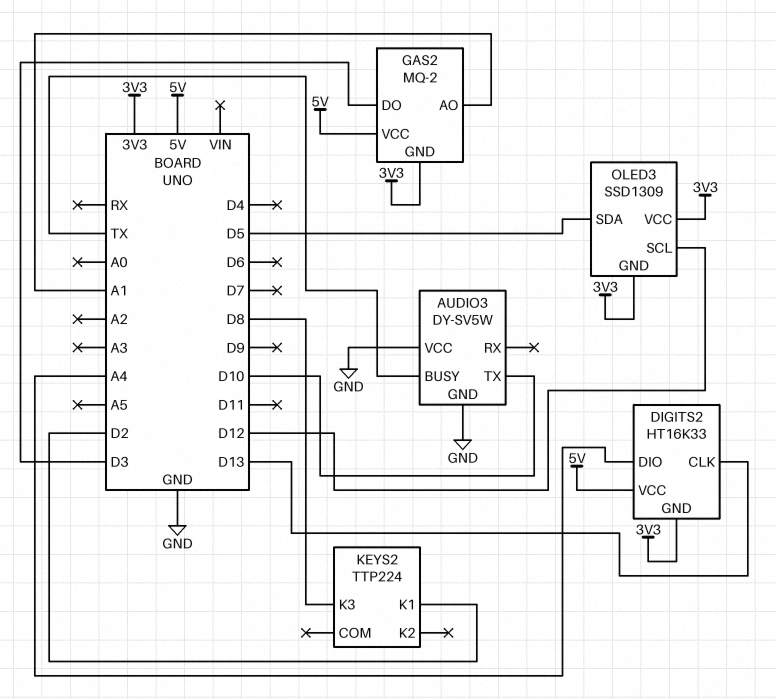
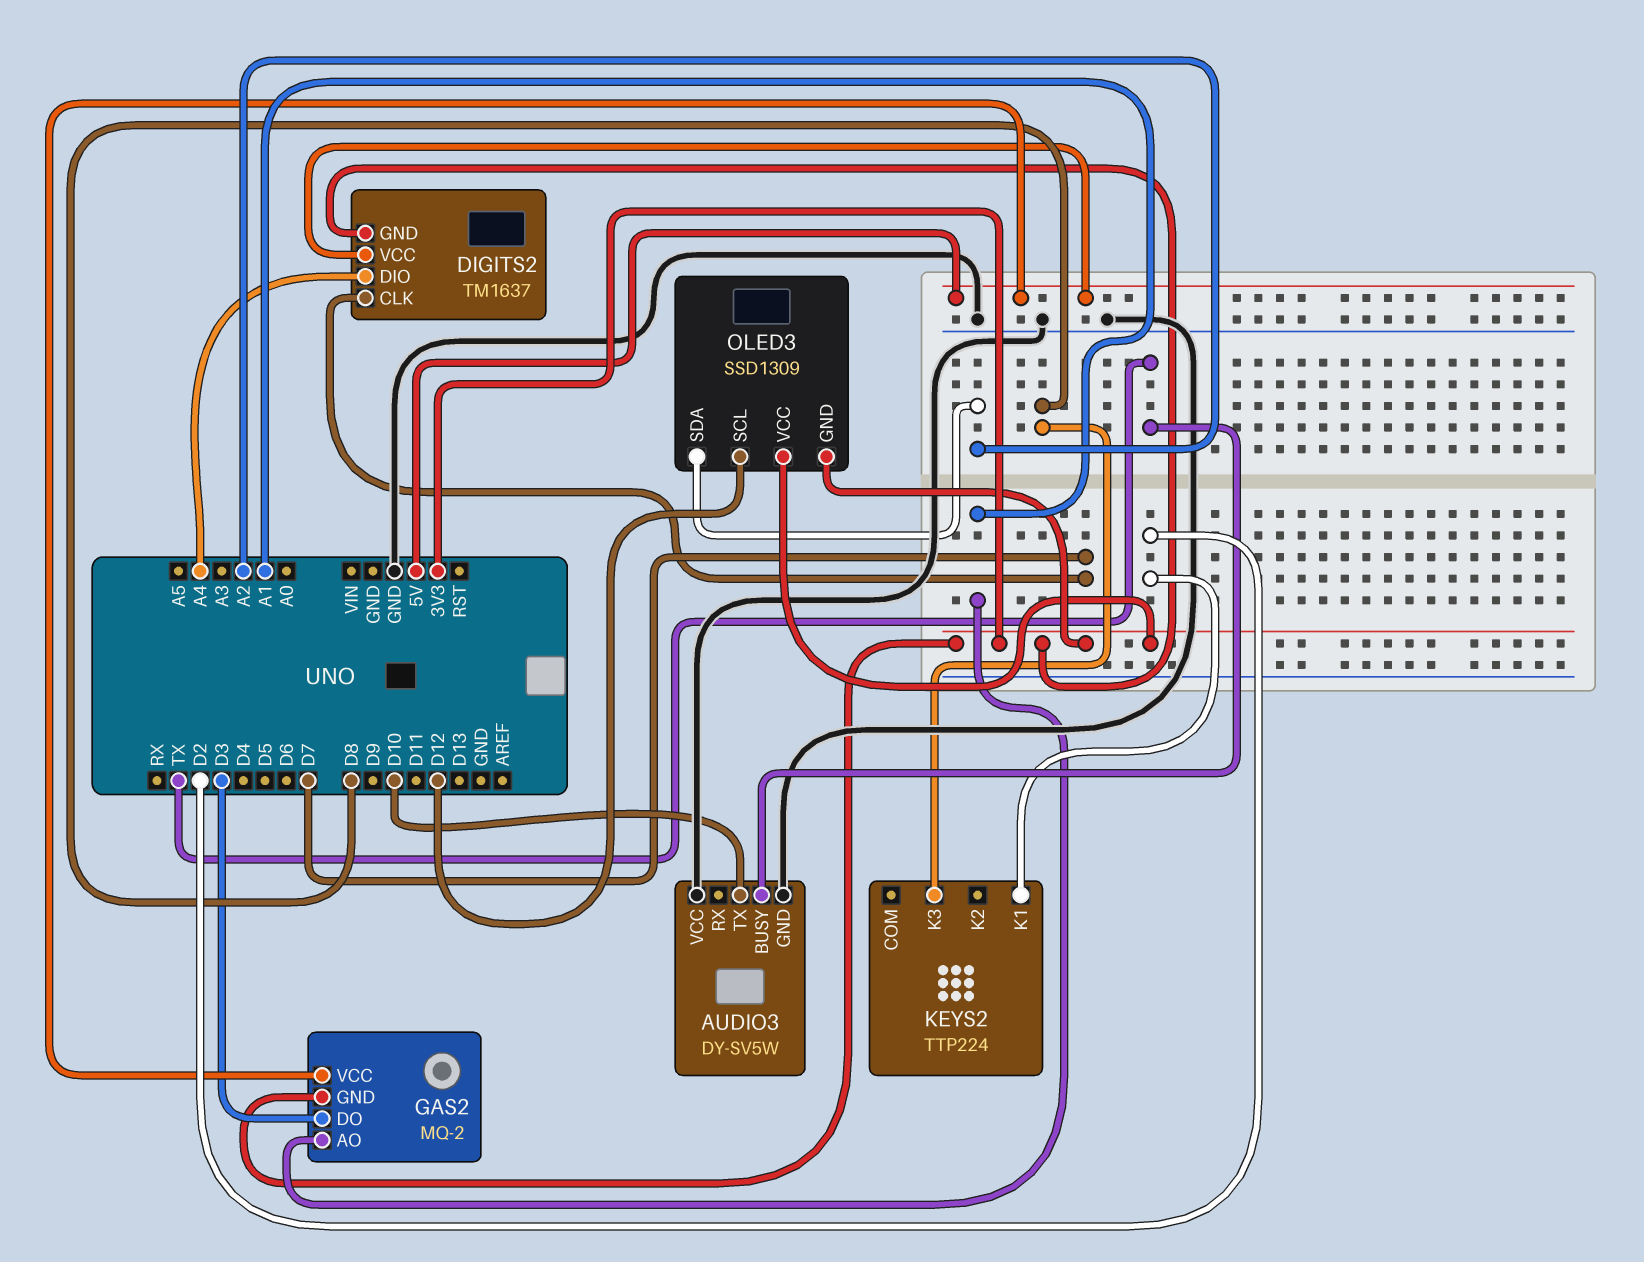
DIGITS2: HT16K33 -> TM1637
DIGITS2 pin CLK: D13 -> D7
OLED3 pin SDA: D5 -> A2

